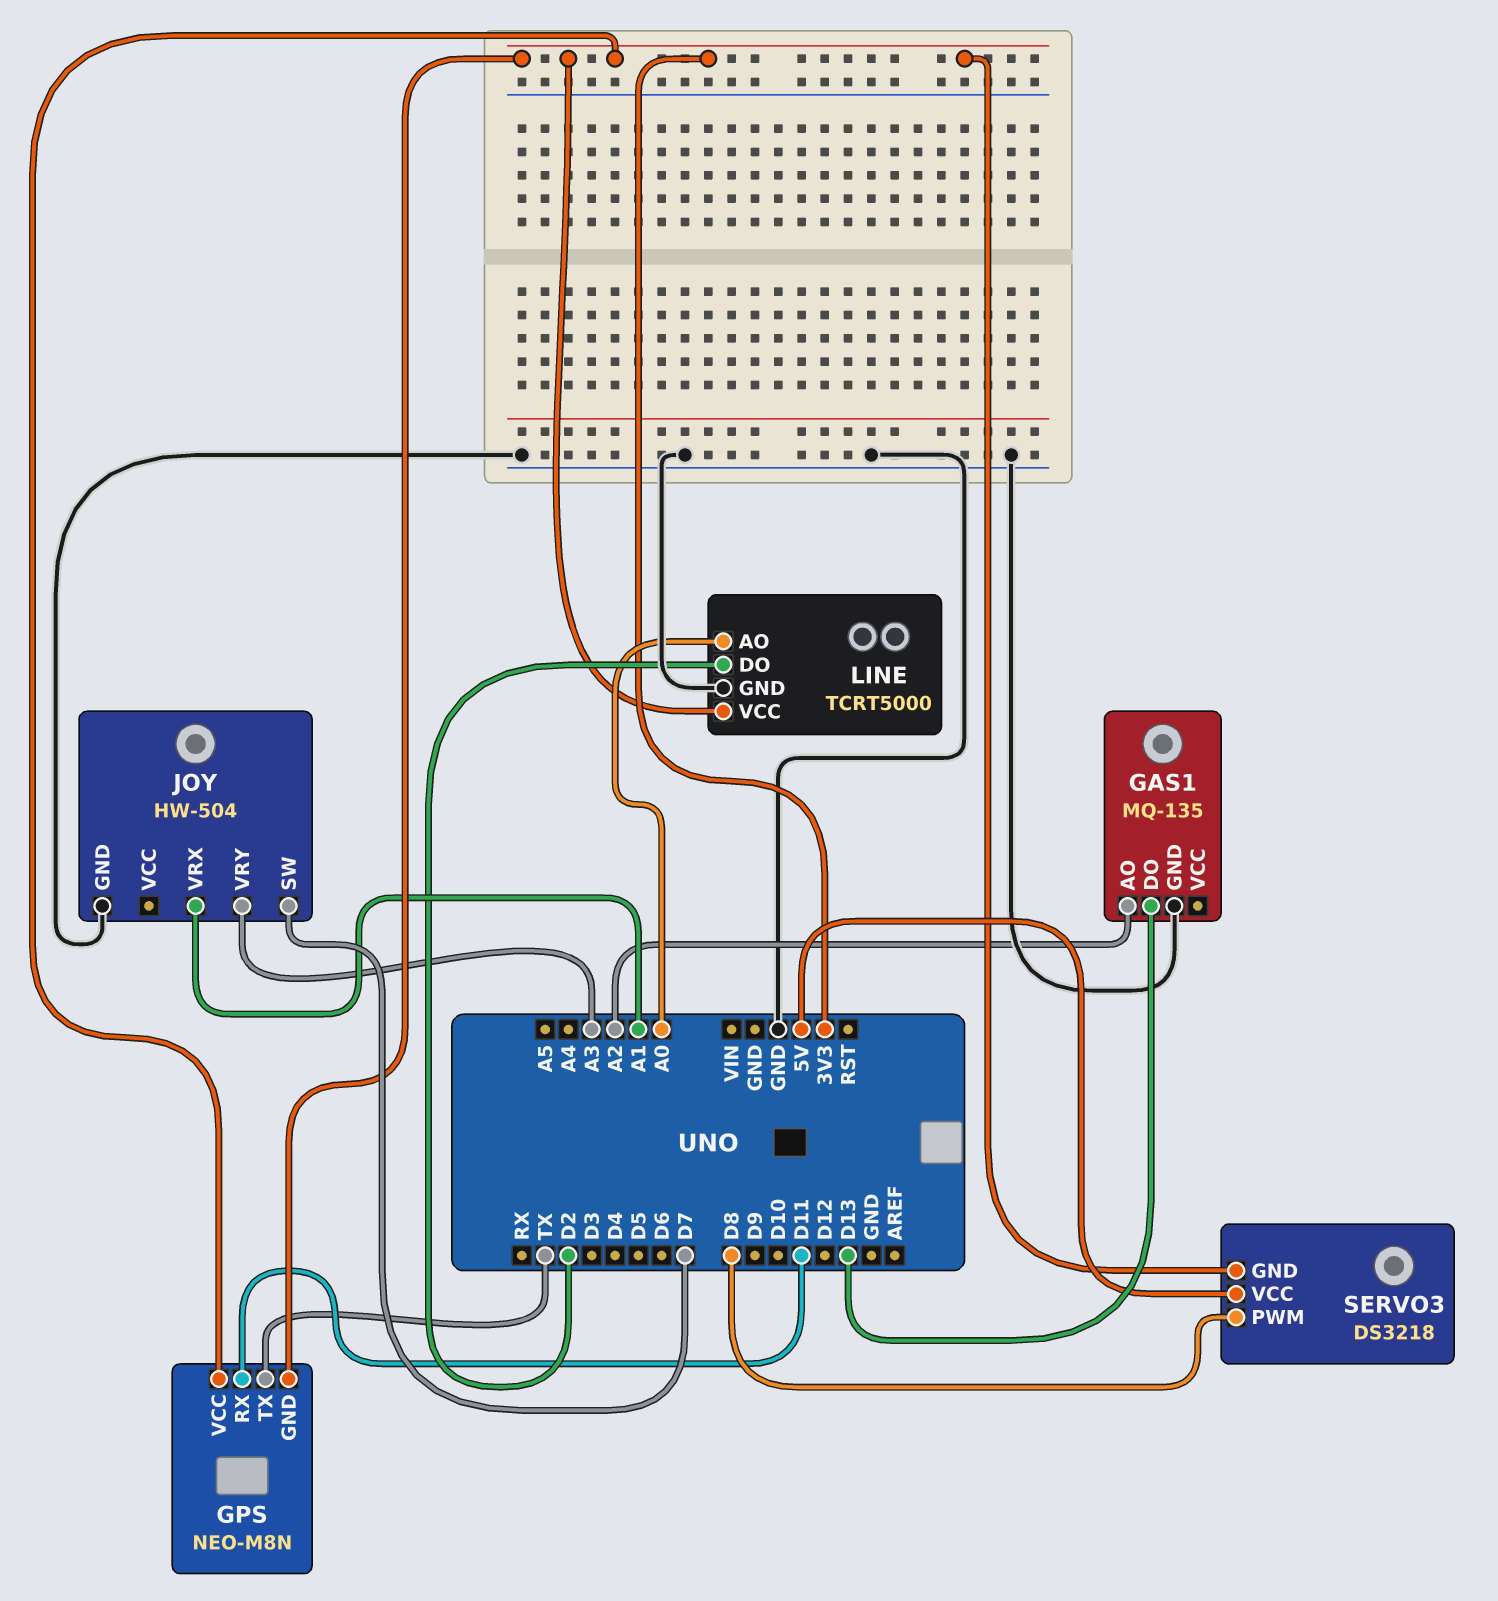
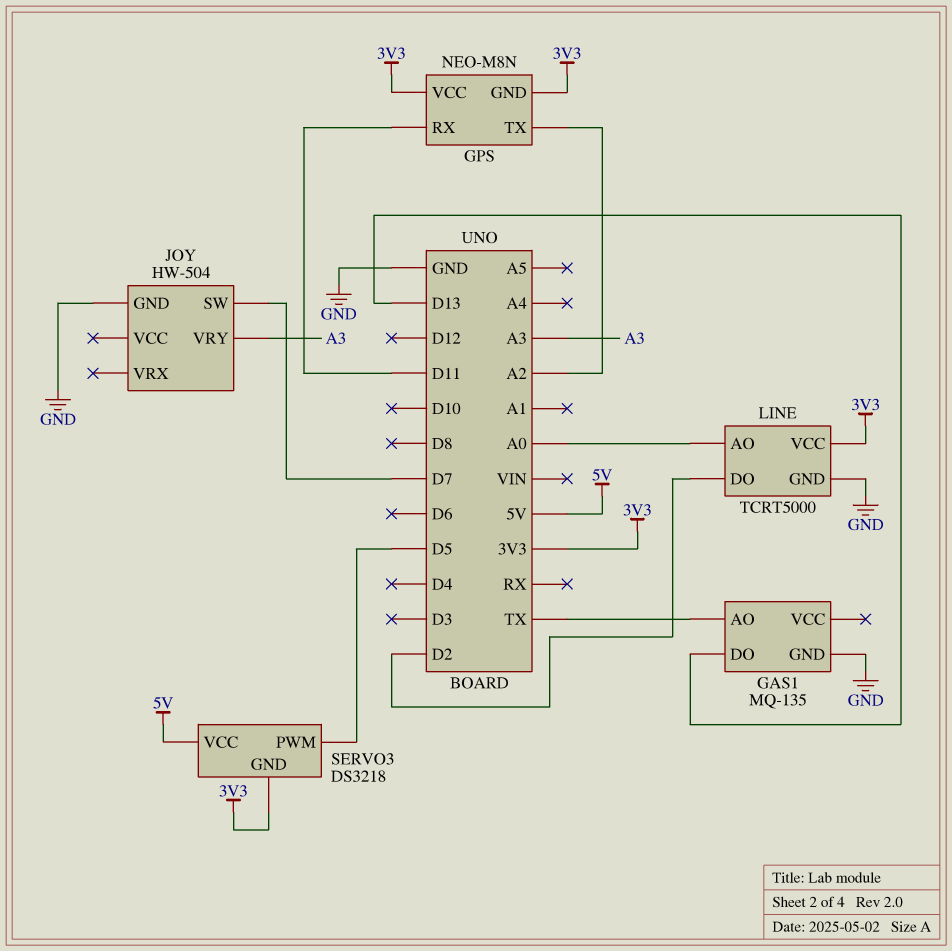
GAS1 pin AO: A2 -> TX
GPS pin TX: TX -> A2
JOY pin VRX: A1 -> none
SERVO3 pin PWM: D8 -> D5

